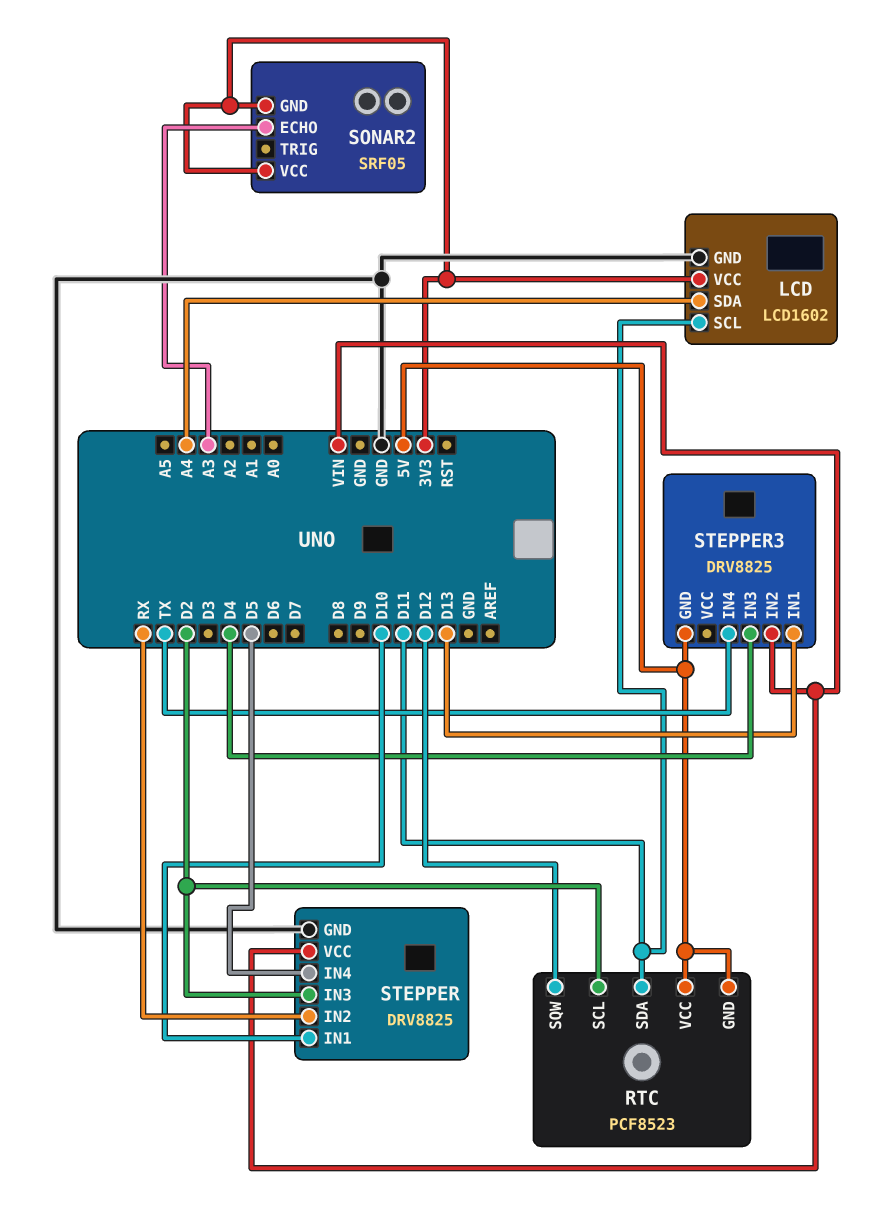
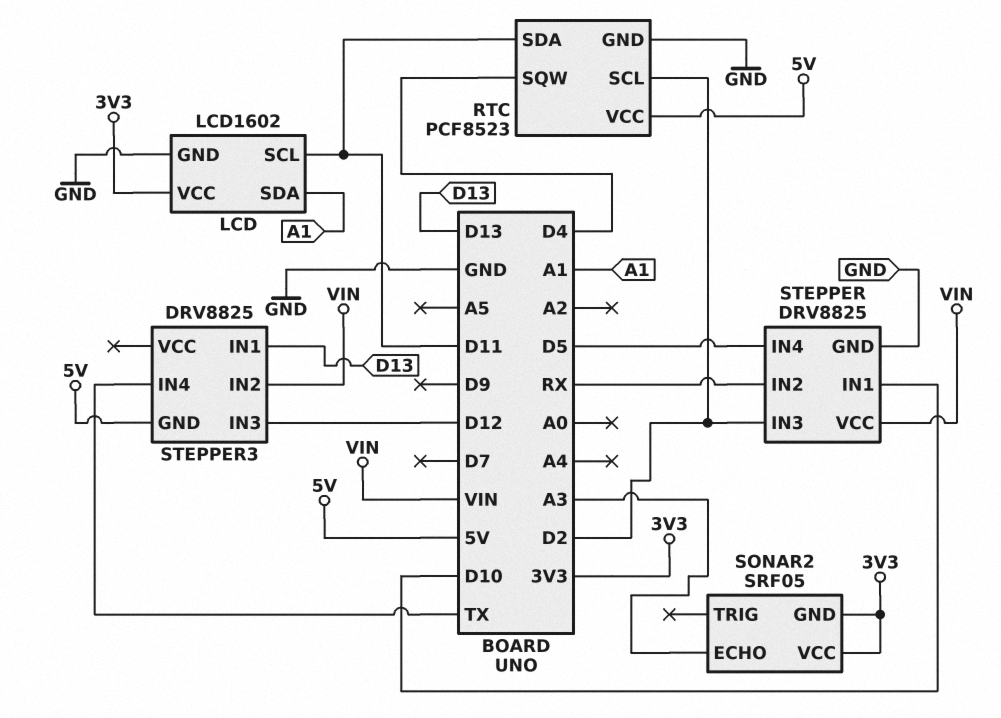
LCD pin SDA: A4 -> A1
RTC pin GND: 5V -> GND
RTC pin SQW: D12 -> D4
STEPPER3 pin IN3: D4 -> D12

